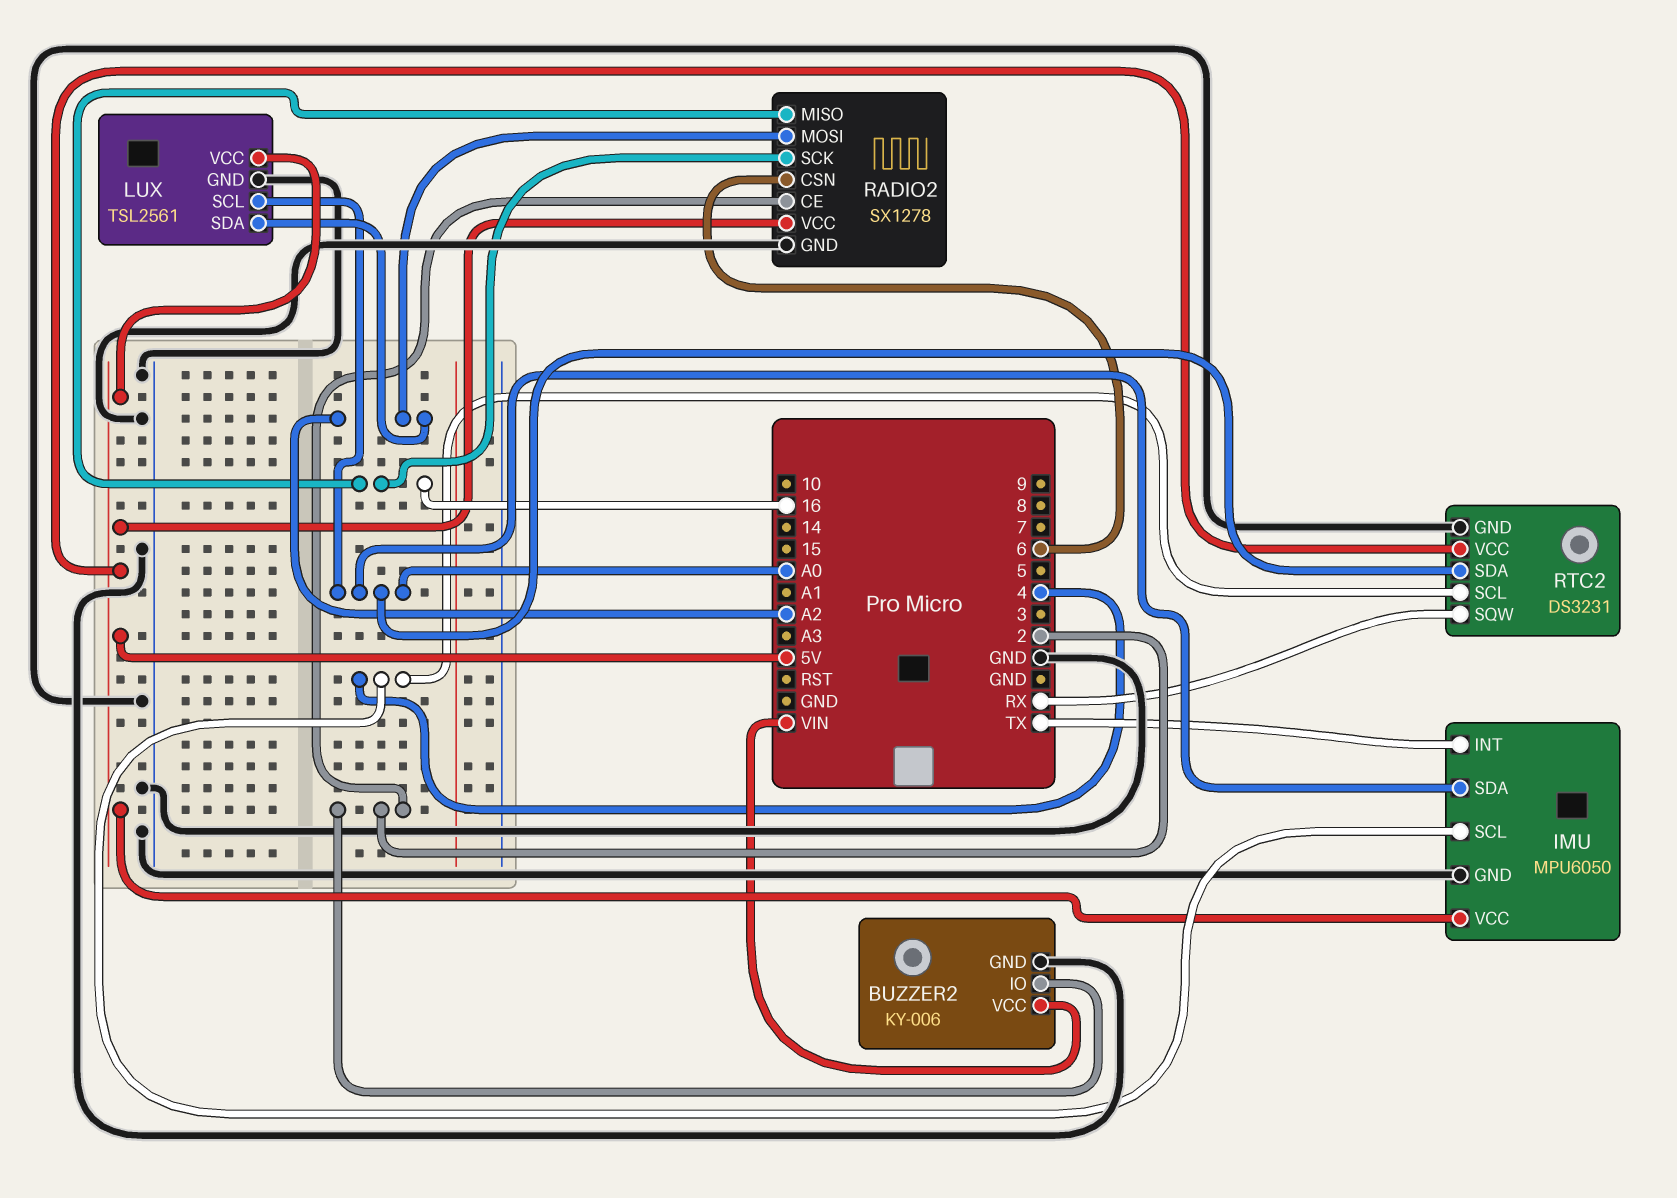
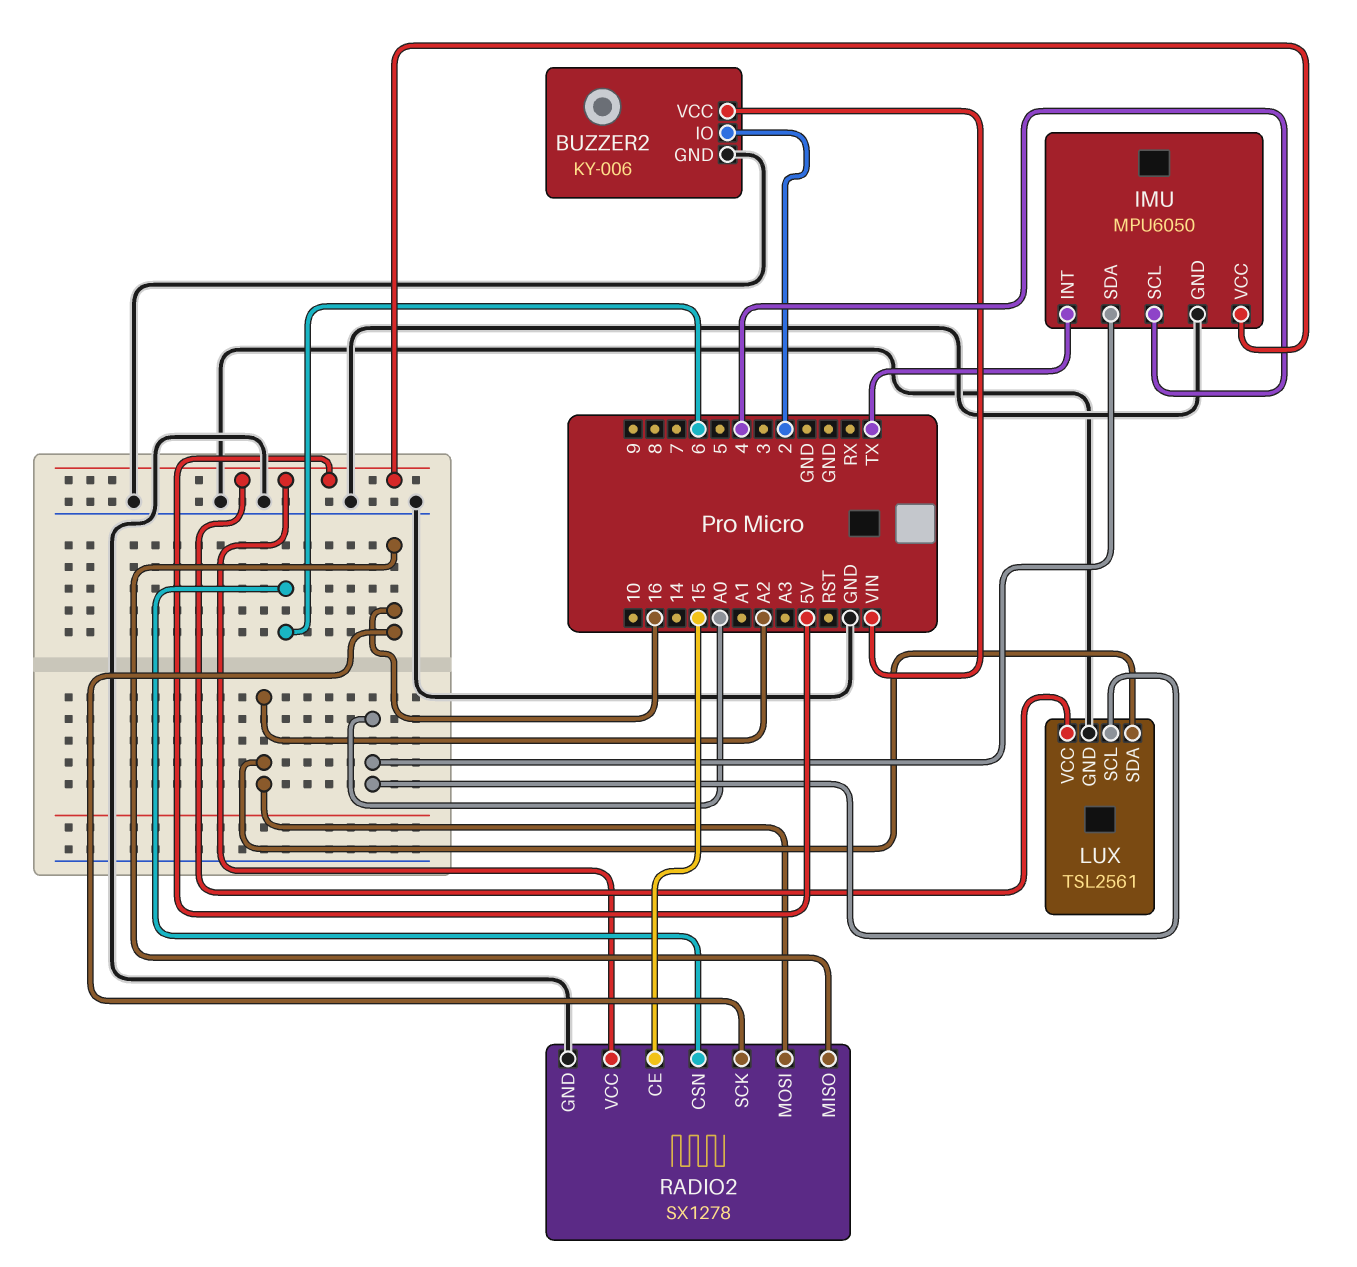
RADIO2 pin CE: 2 -> 15
RTC2: DS3231 -> none
RTC2 pin GND: GND -> none
RTC2 pin SCL: 4 -> none
RTC2 pin SDA: A0 -> none
RTC2 pin SQW: RX -> none
RTC2 pin VCC: 5V -> none

